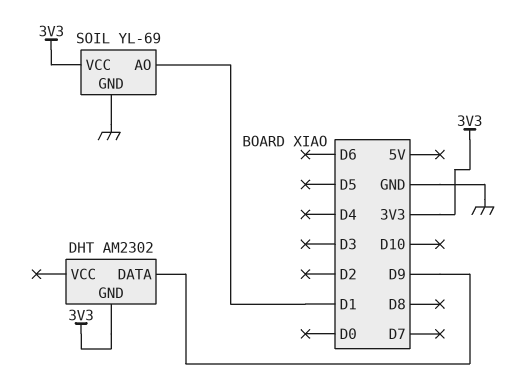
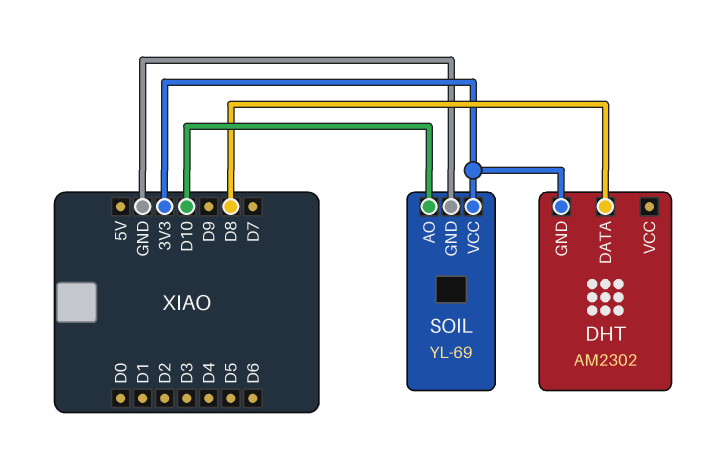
DHT pin DATA: D9 -> D8
SOIL pin AO: D1 -> D10

